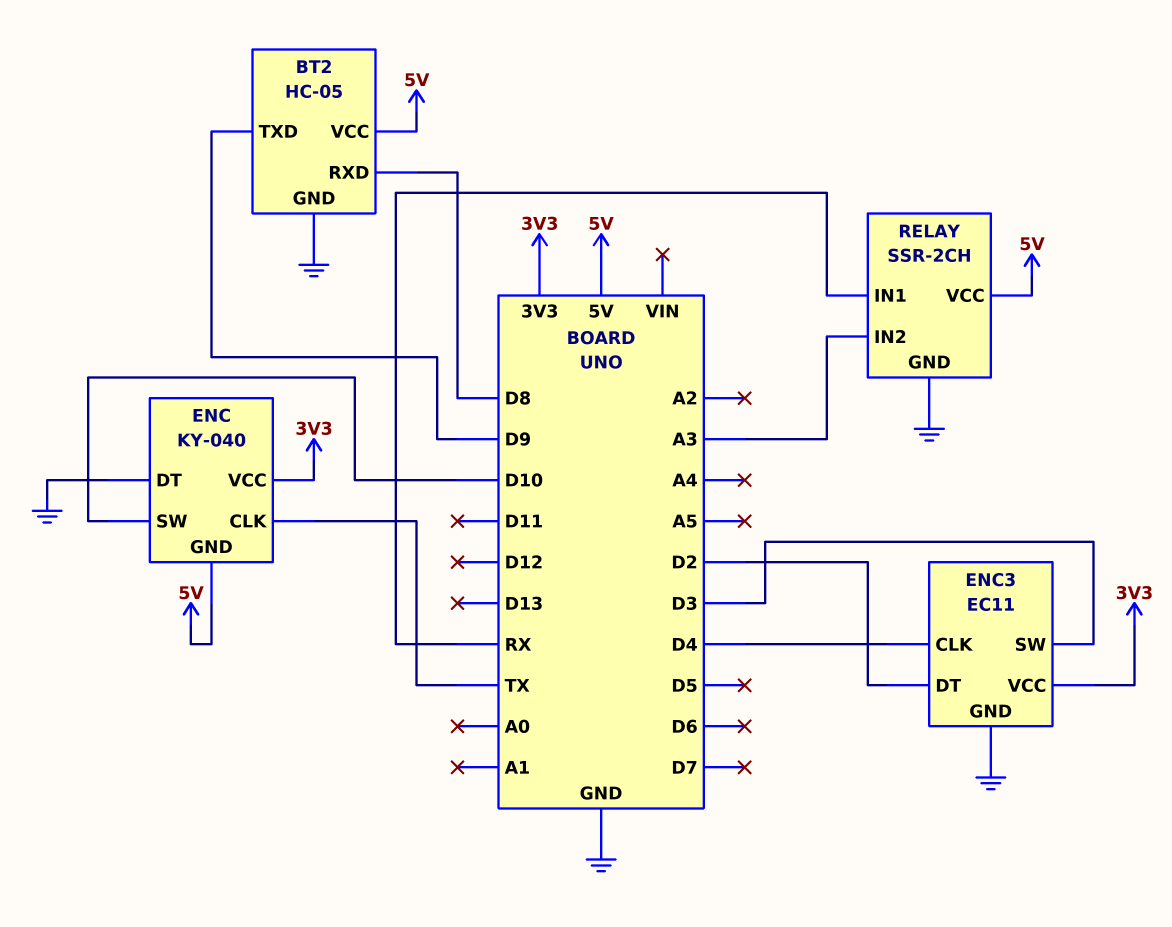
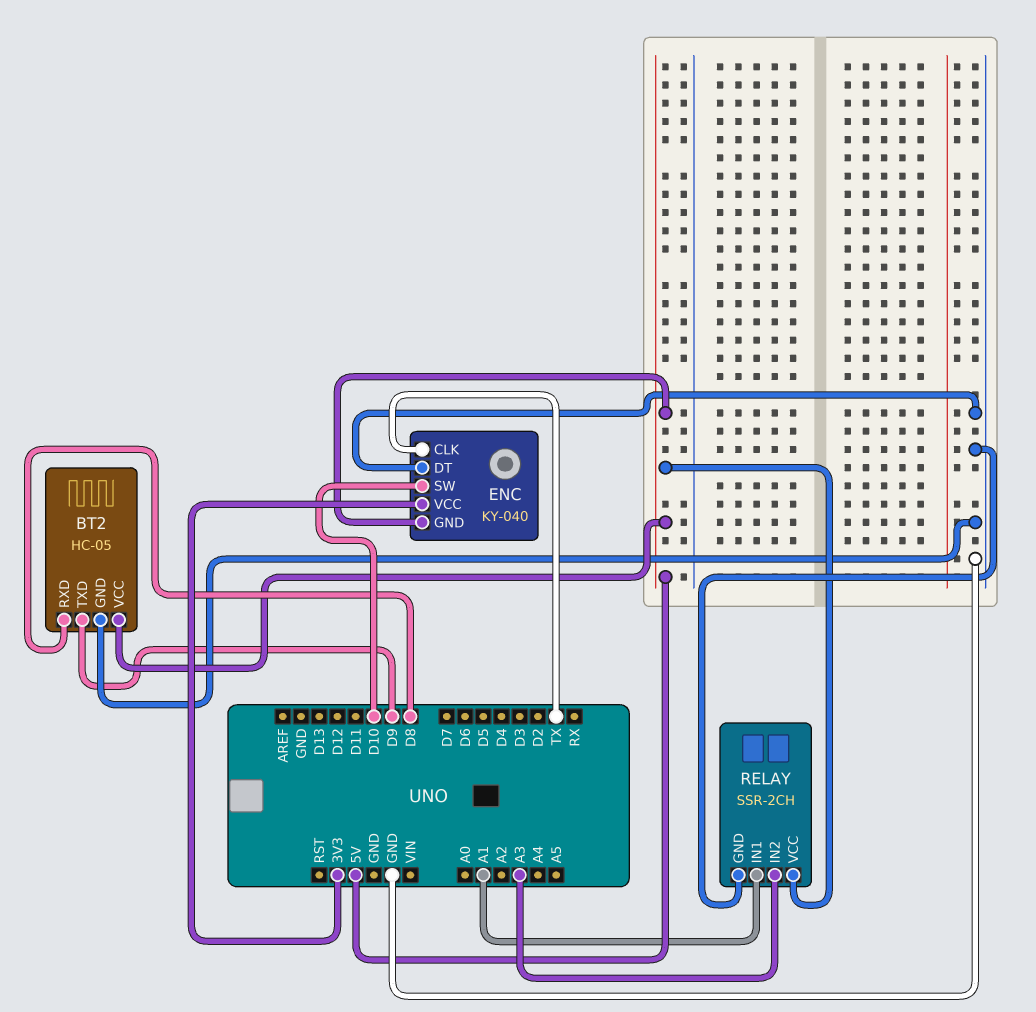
ENC3: EC11 -> none
ENC3 pin CLK: D4 -> none
ENC3 pin DT: D2 -> none
ENC3 pin GND: GND -> none
ENC3 pin SW: D3 -> none
ENC3 pin VCC: 3V3 -> none
RELAY pin IN1: RX -> A1

